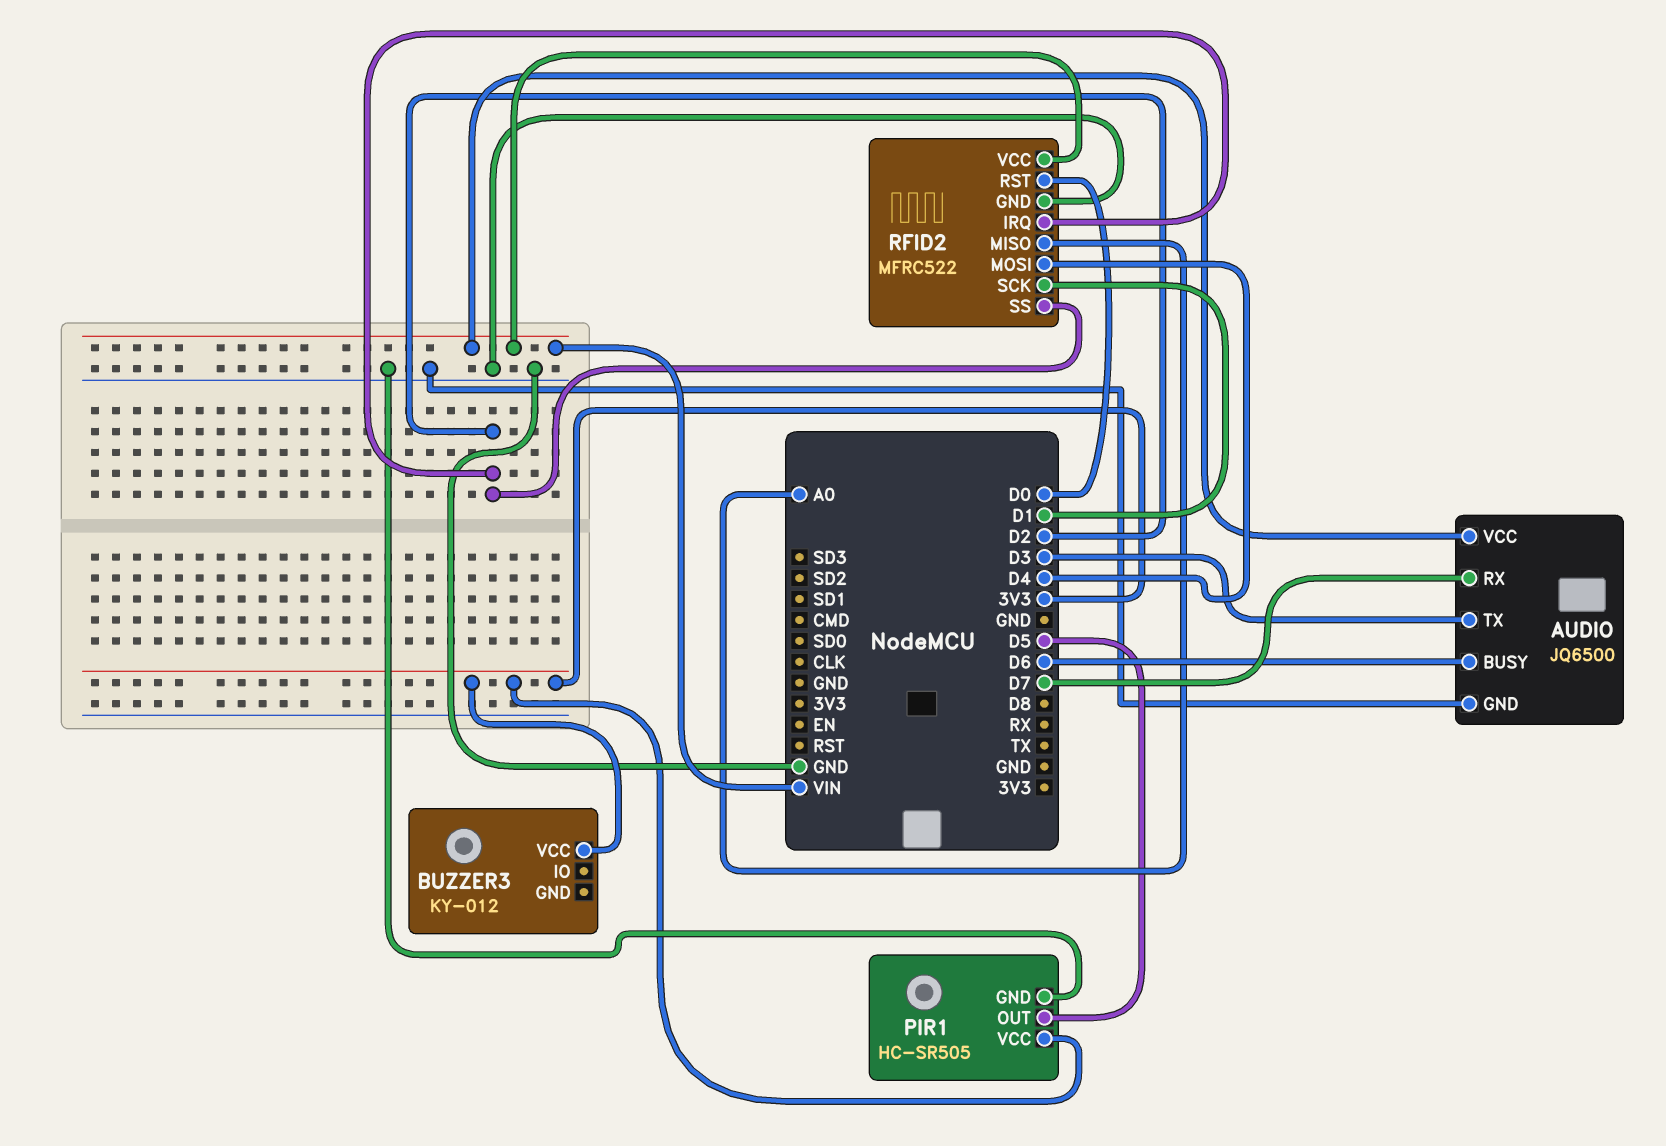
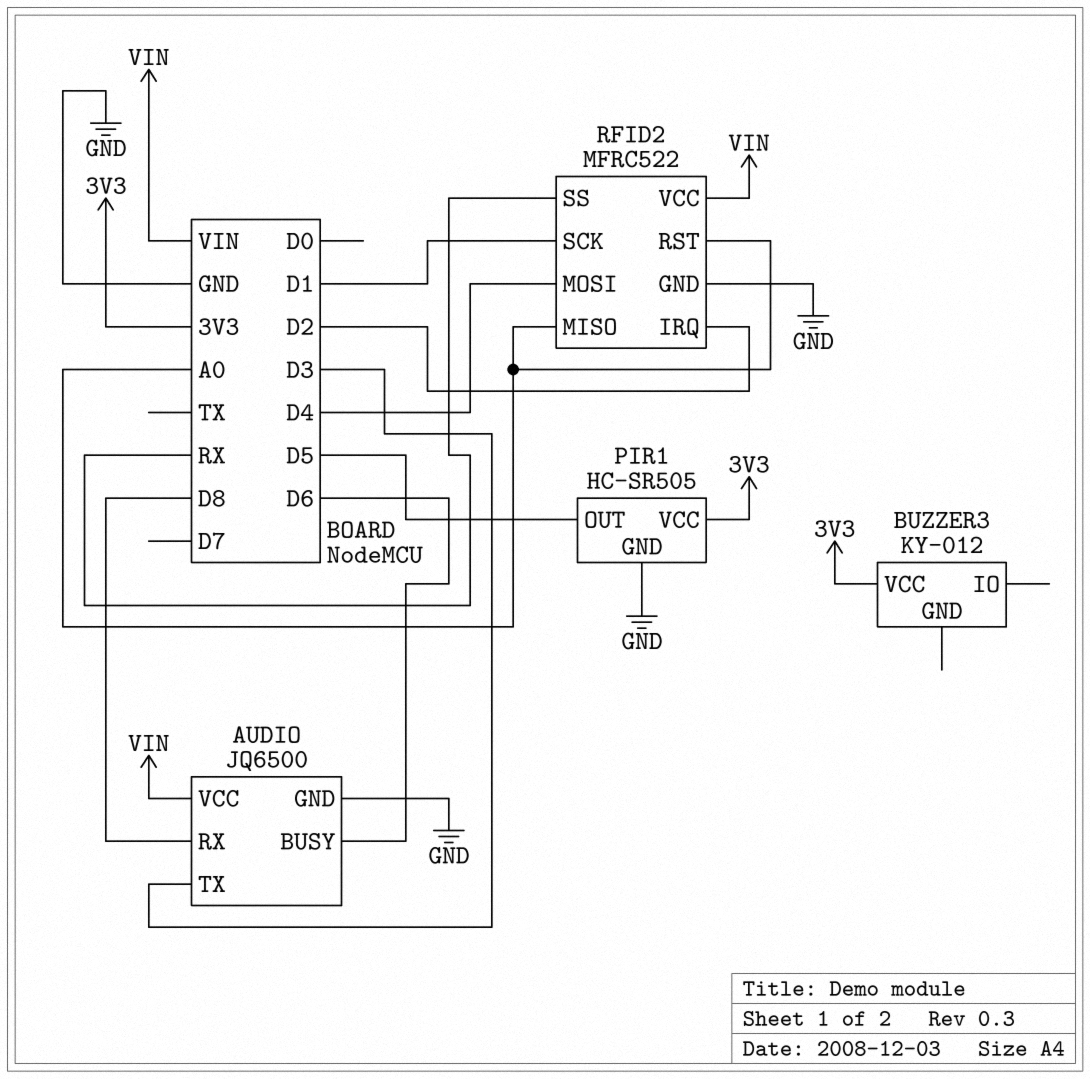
AUDIO pin RX: D7 -> D8
RFID2 pin RST: D0 -> A0
RFID2 pin SS: D2 -> RX

